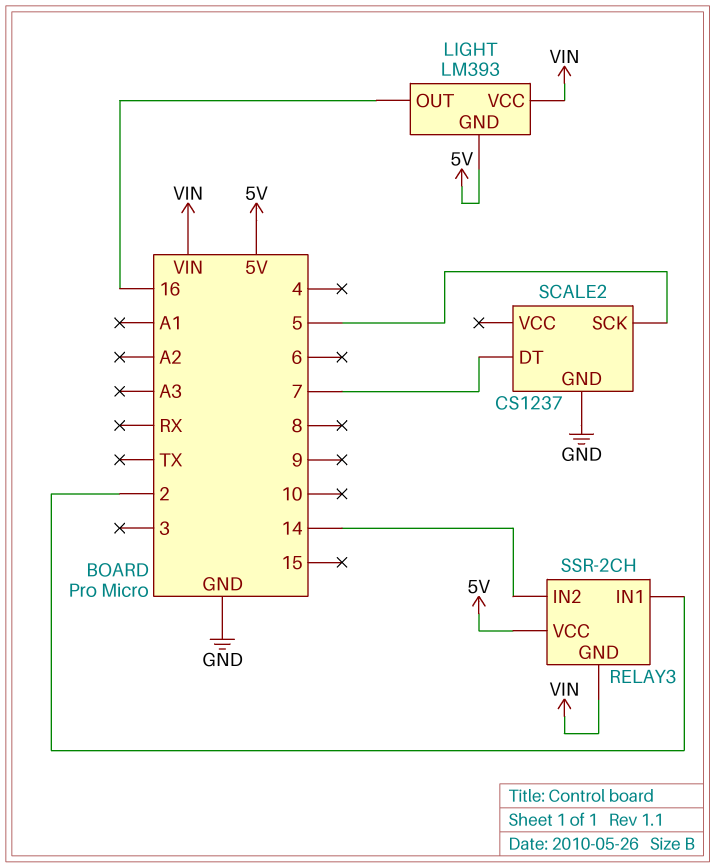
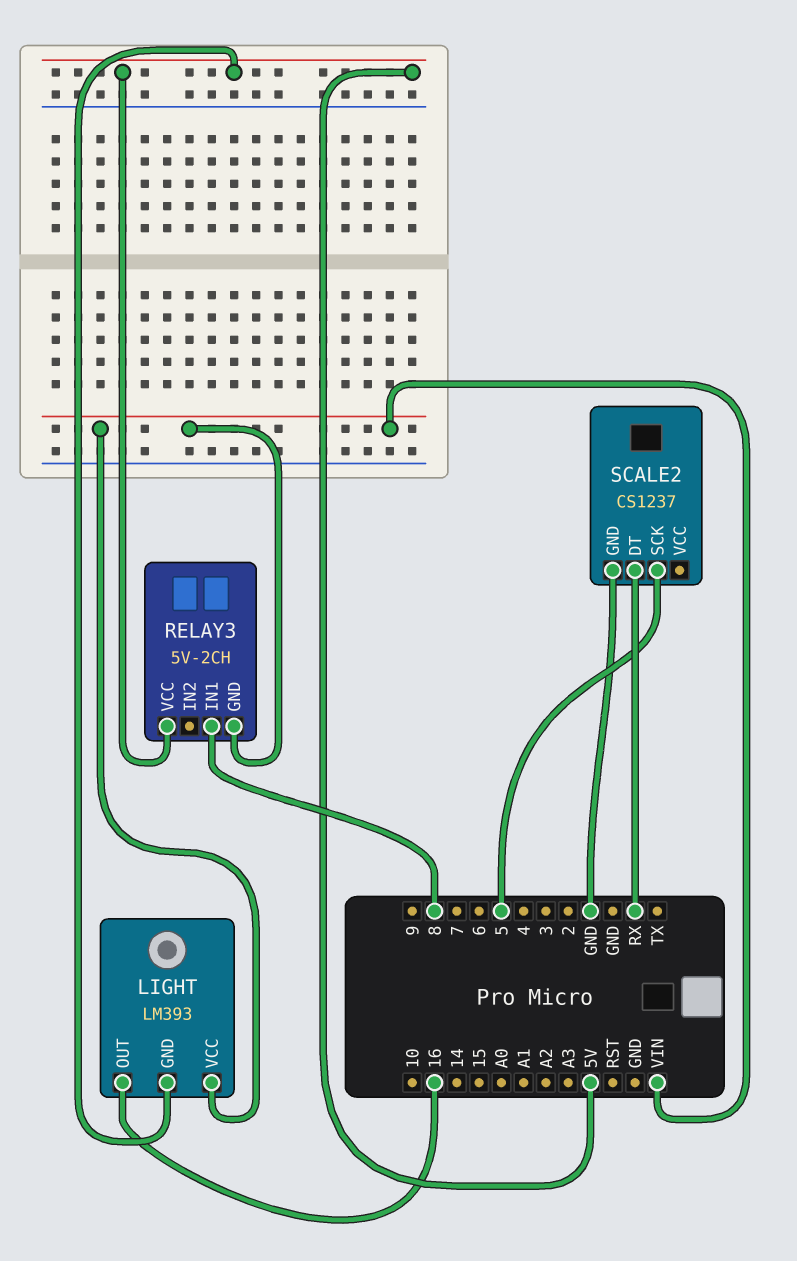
RELAY3: SSR-2CH -> 5V-2CH
RELAY3 pin IN1: 2 -> 8
RELAY3 pin IN2: 14 -> none
SCALE2 pin DT: 7 -> RX

